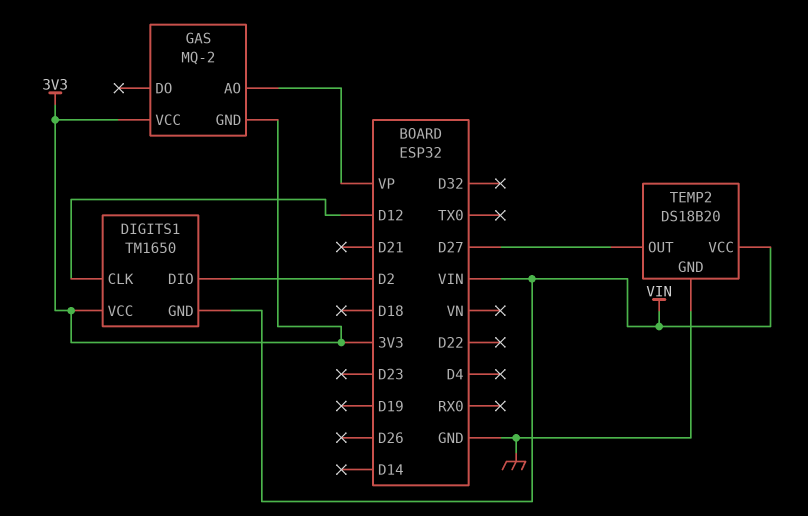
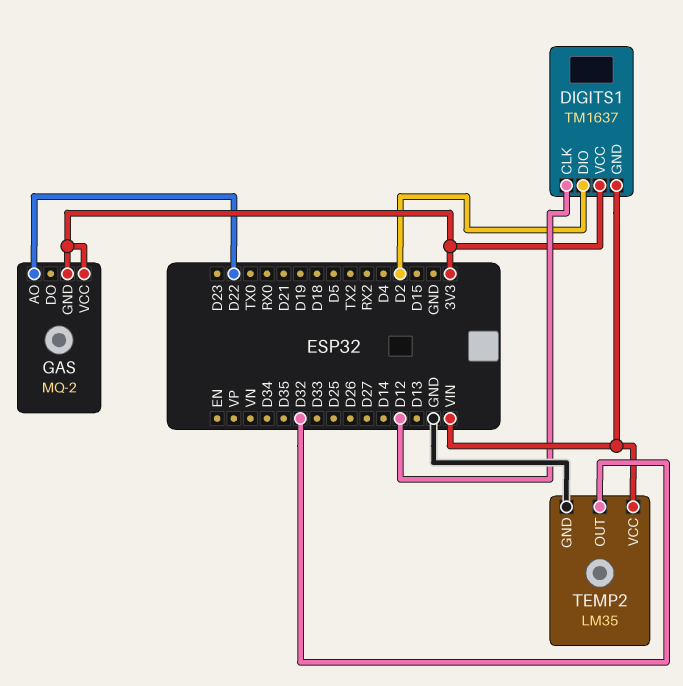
DIGITS1: TM1650 -> TM1637
GAS pin AO: VP -> D22
TEMP2: DS18B20 -> LM35
TEMP2 pin OUT: D27 -> D32

